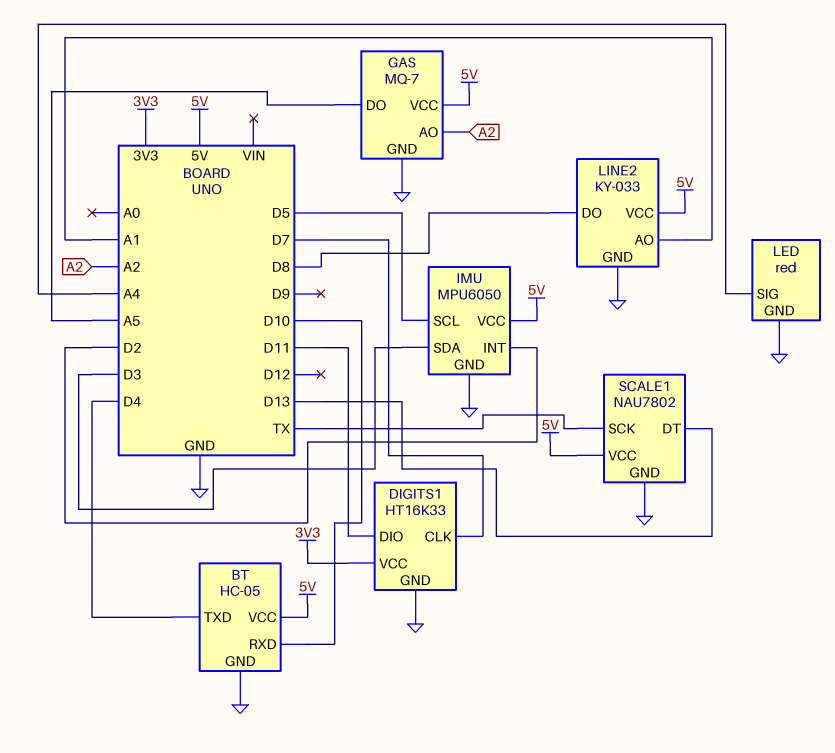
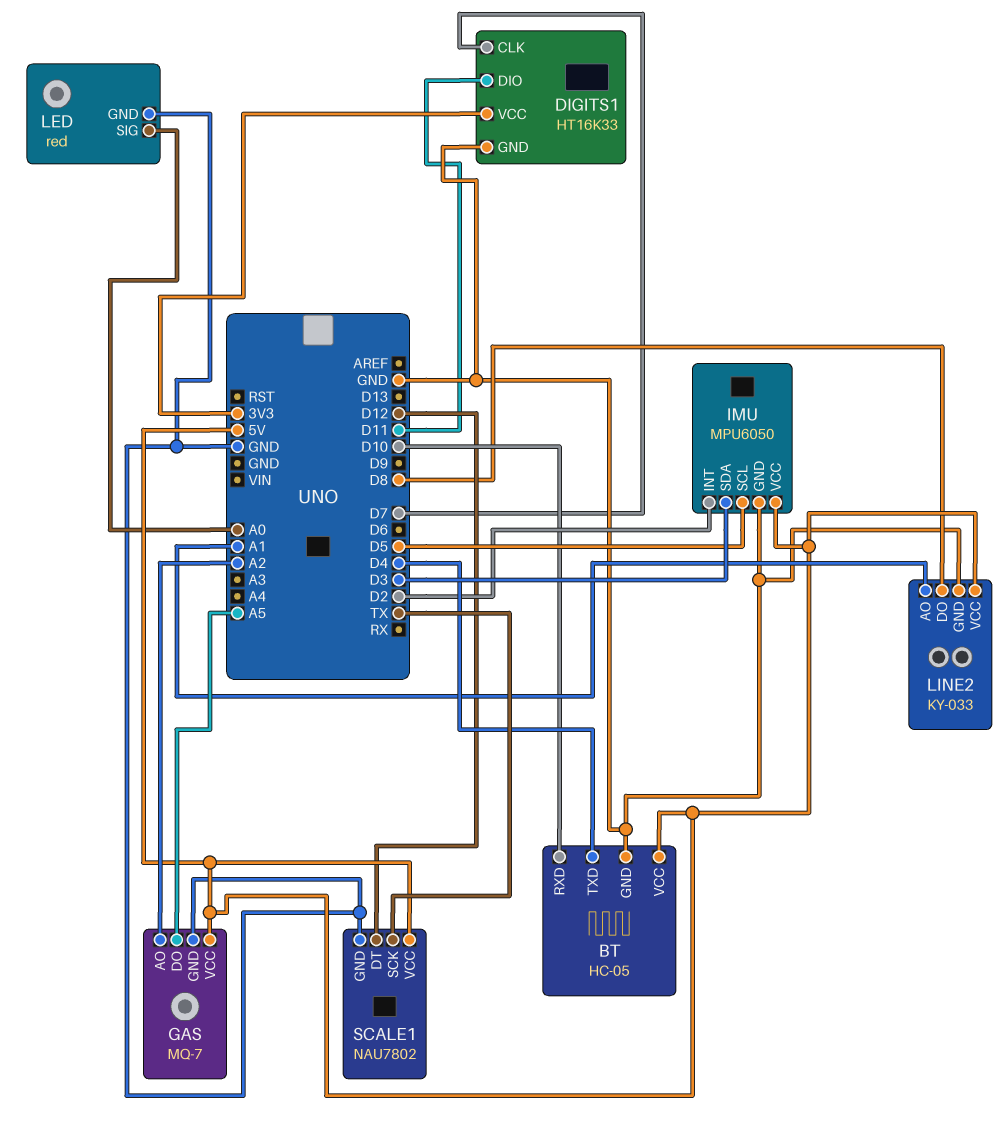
LED pin SIG: A4 -> A0
SCALE1 pin DT: D13 -> D12

